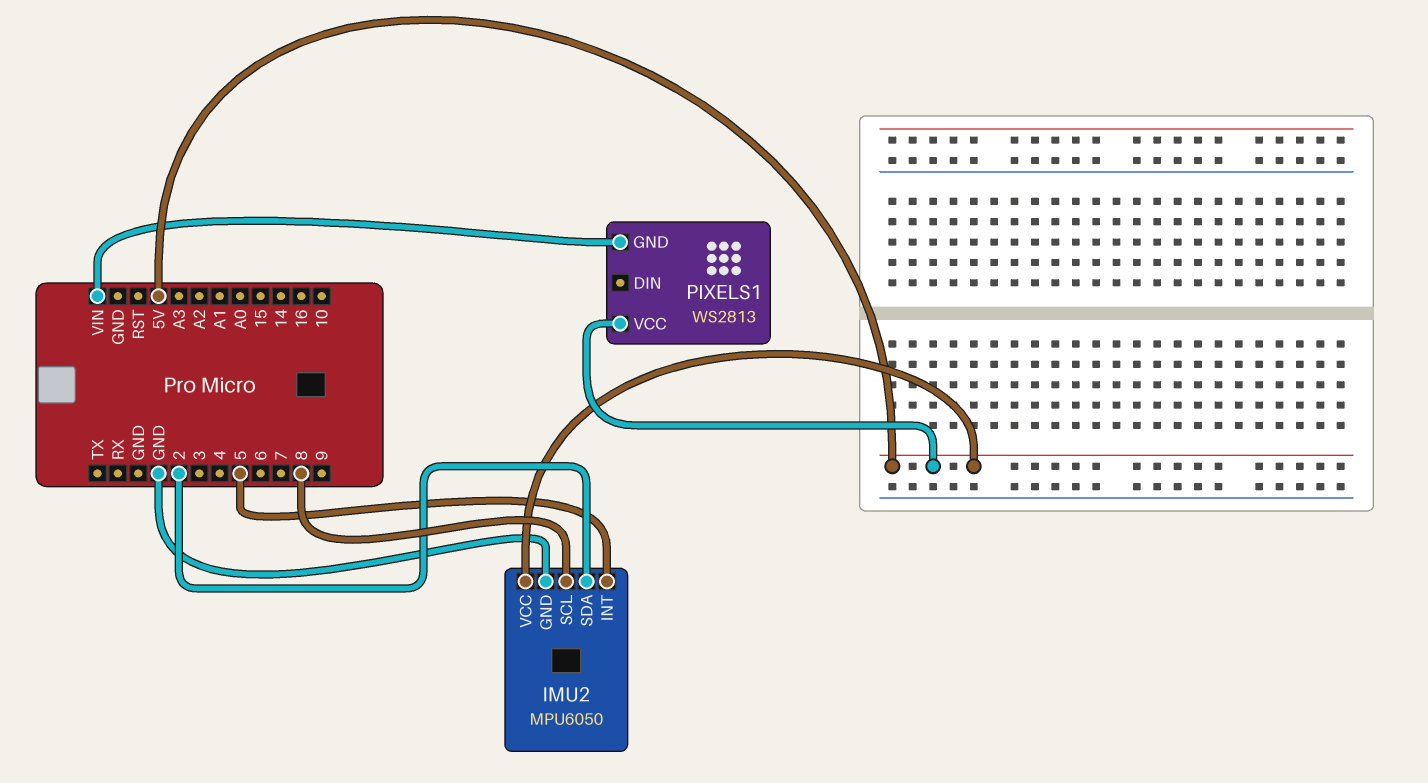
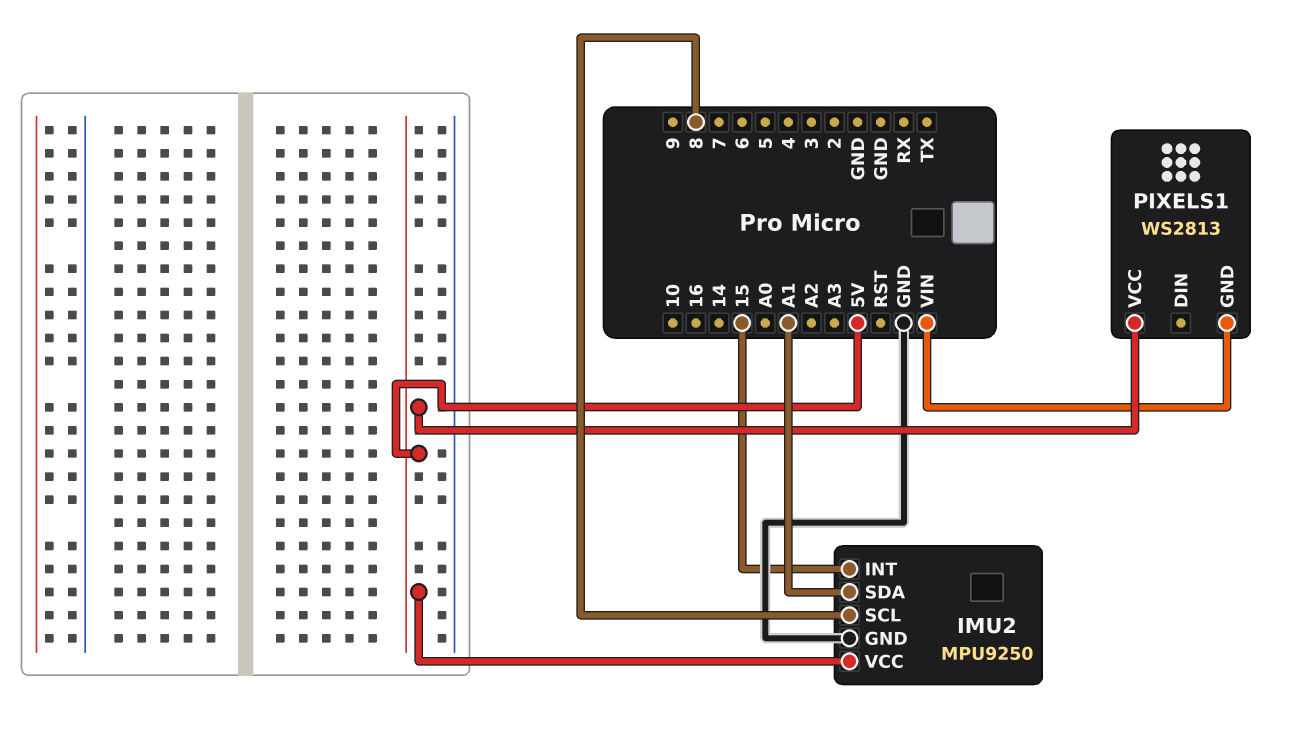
IMU2: MPU6050 -> MPU9250
IMU2 pin INT: 5 -> 15
IMU2 pin SDA: 2 -> A1

